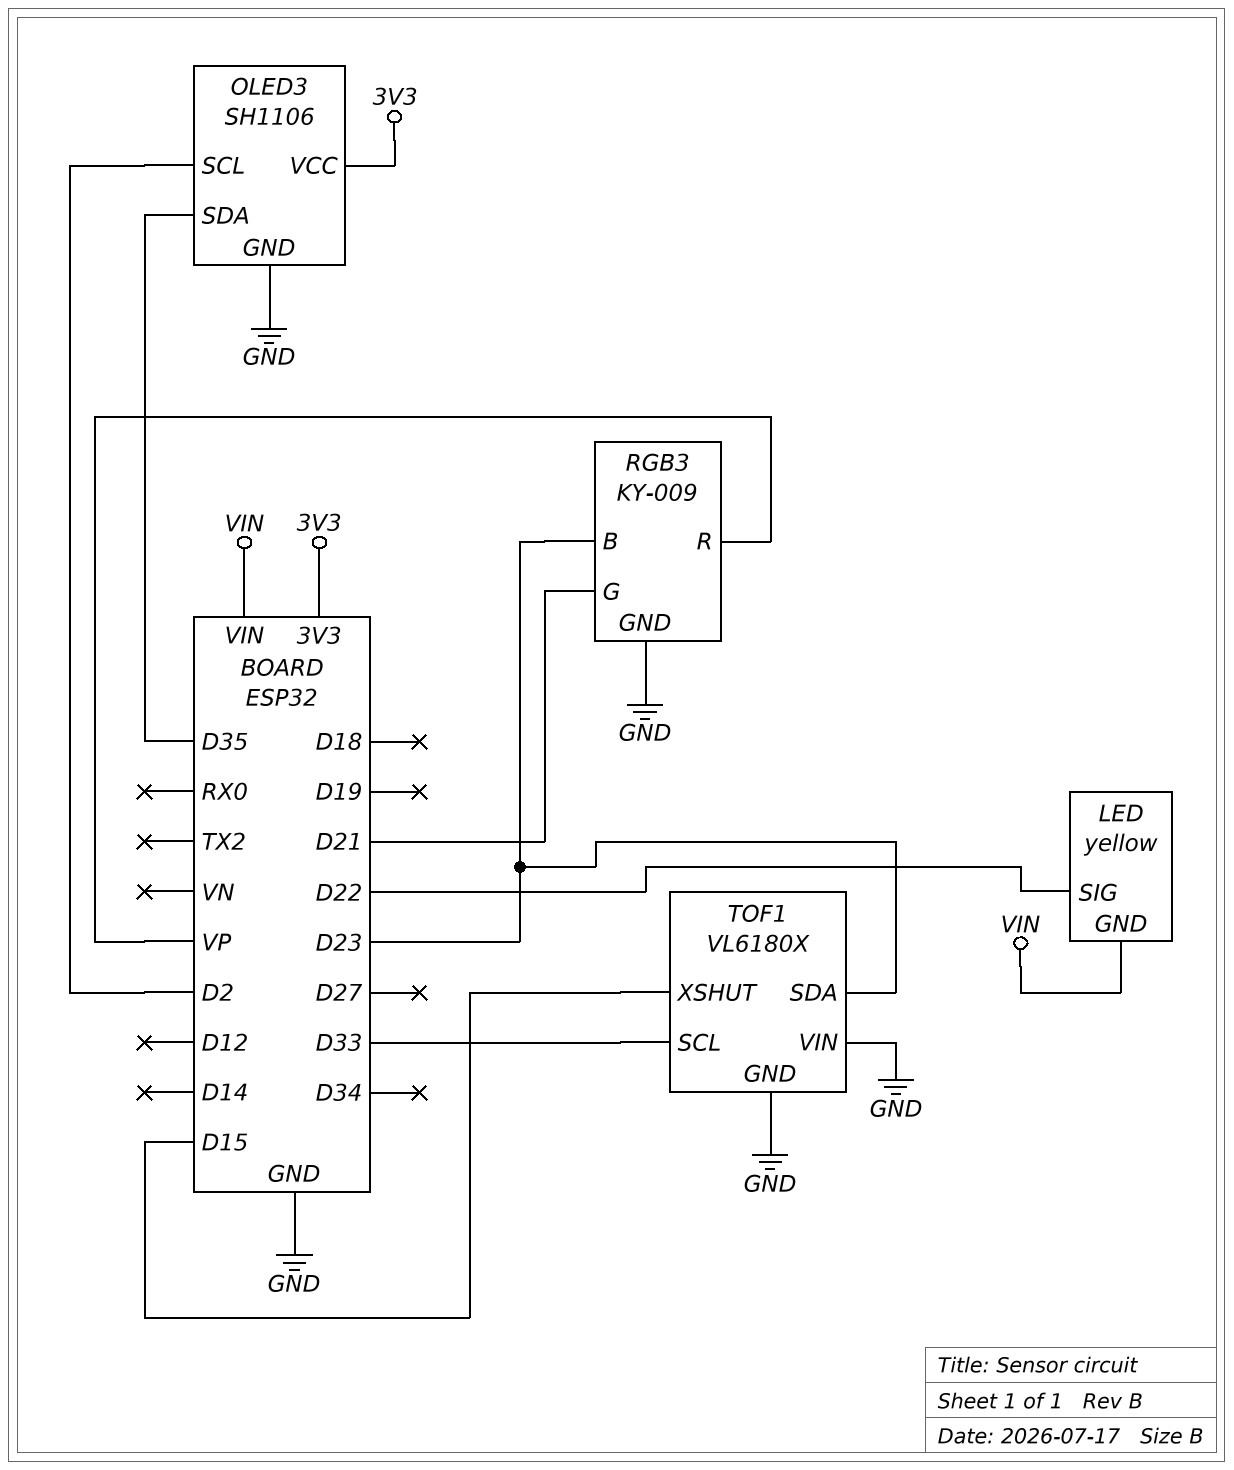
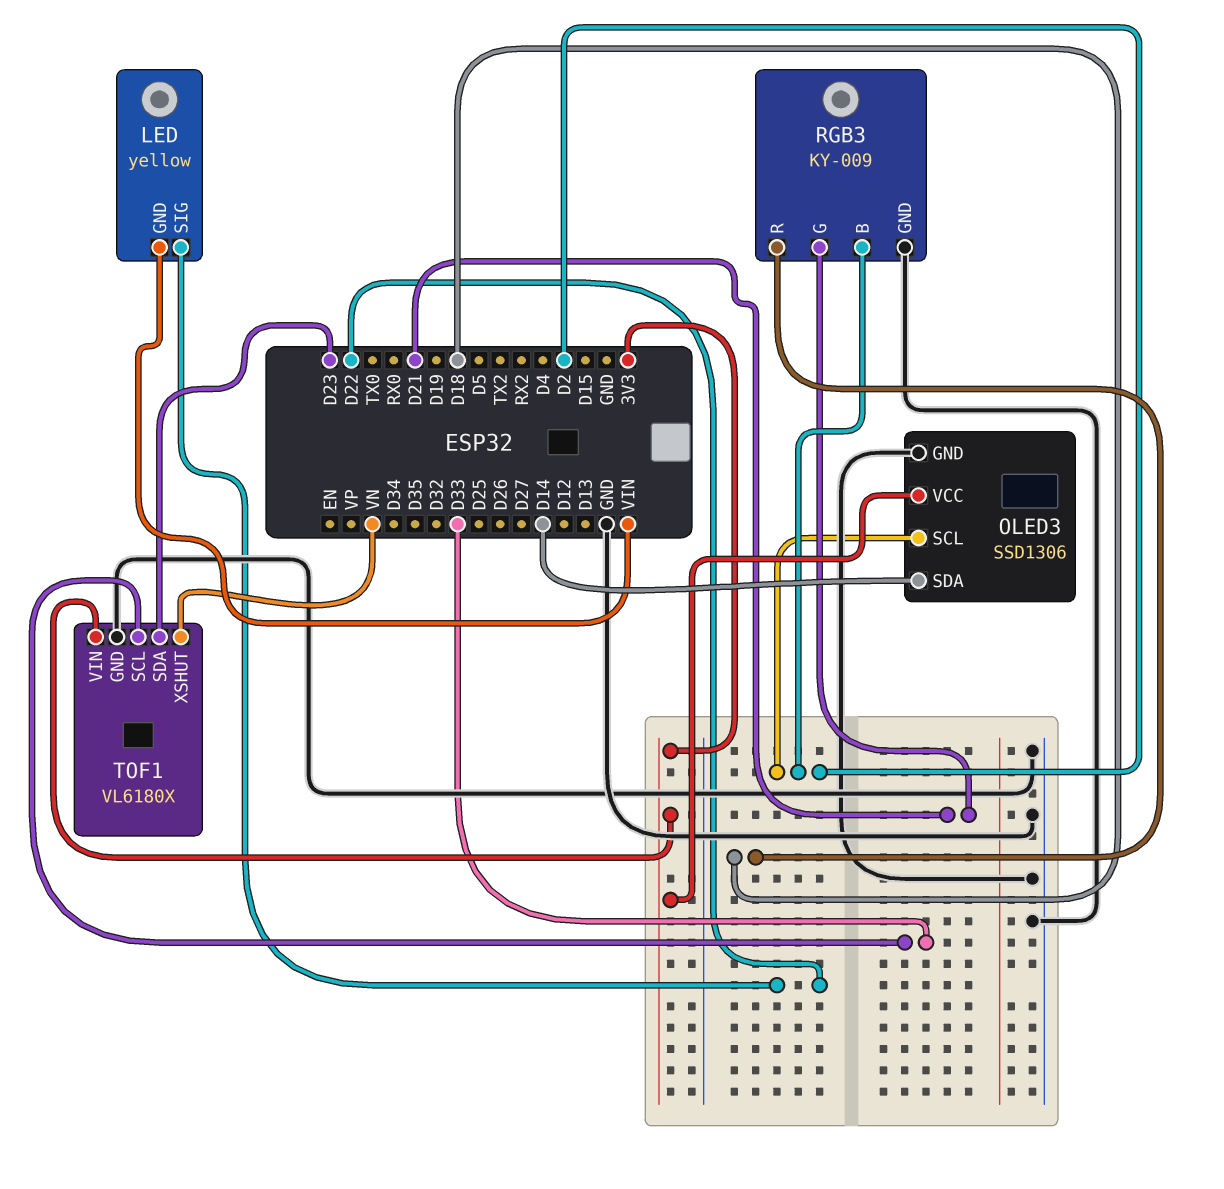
OLED3: SH1106 -> SSD1306
OLED3 pin SDA: D35 -> D14
RGB3 pin B: D23 -> D2
RGB3 pin R: VP -> D18
TOF1 pin VIN: GND -> 3V3
TOF1 pin XSHUT: D15 -> VN

